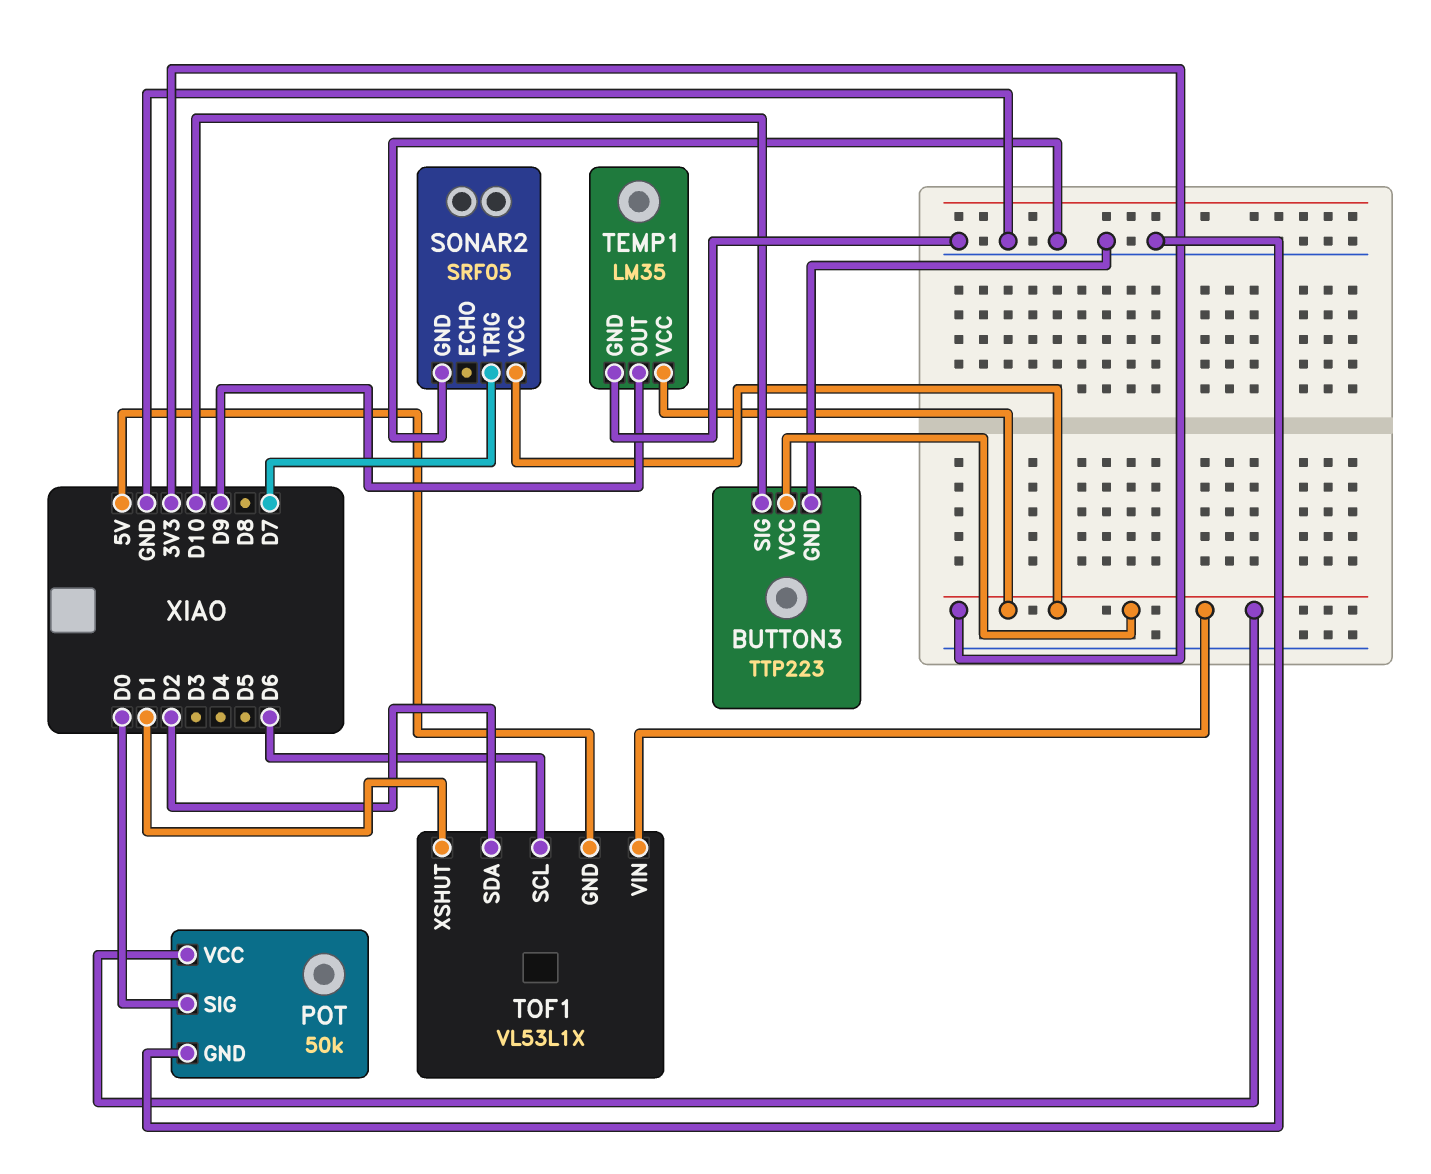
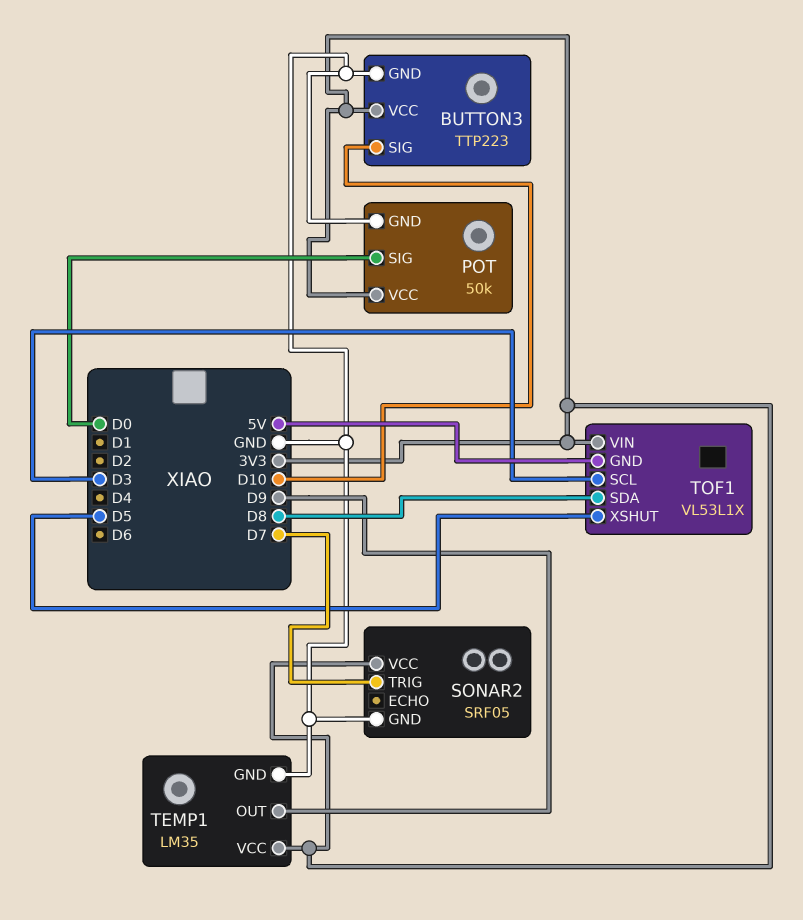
TOF1 pin SCL: D6 -> D3
TOF1 pin SDA: D2 -> D8
TOF1 pin XSHUT: D1 -> D5

